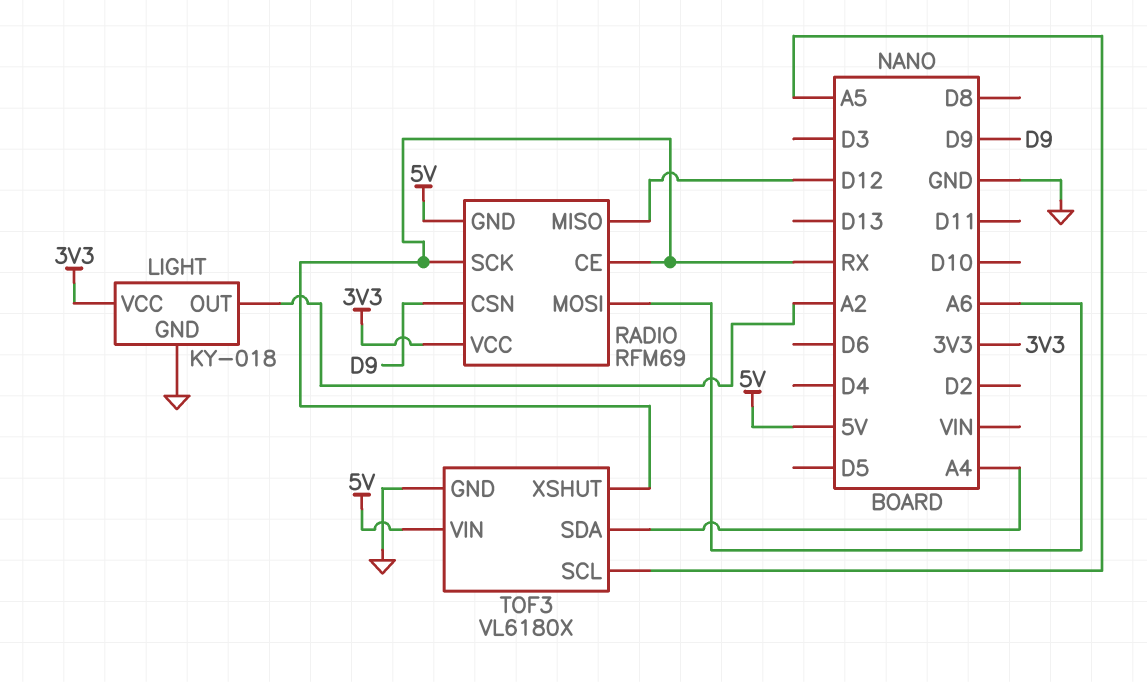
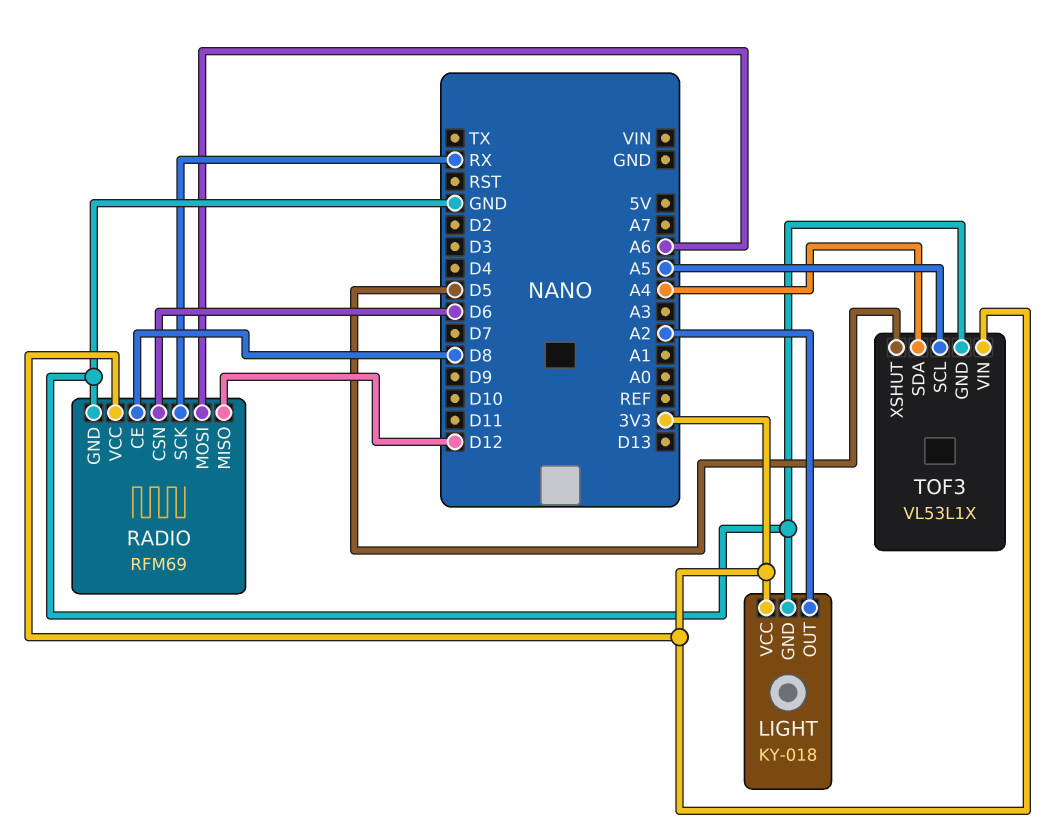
RADIO pin CE: RX -> D8
RADIO pin CSN: D9 -> D6
RADIO pin GND: 5V -> GND
TOF3: VL6180X -> VL53L1X
TOF3 pin VIN: 5V -> 3V3
TOF3 pin XSHUT: RX -> D5

